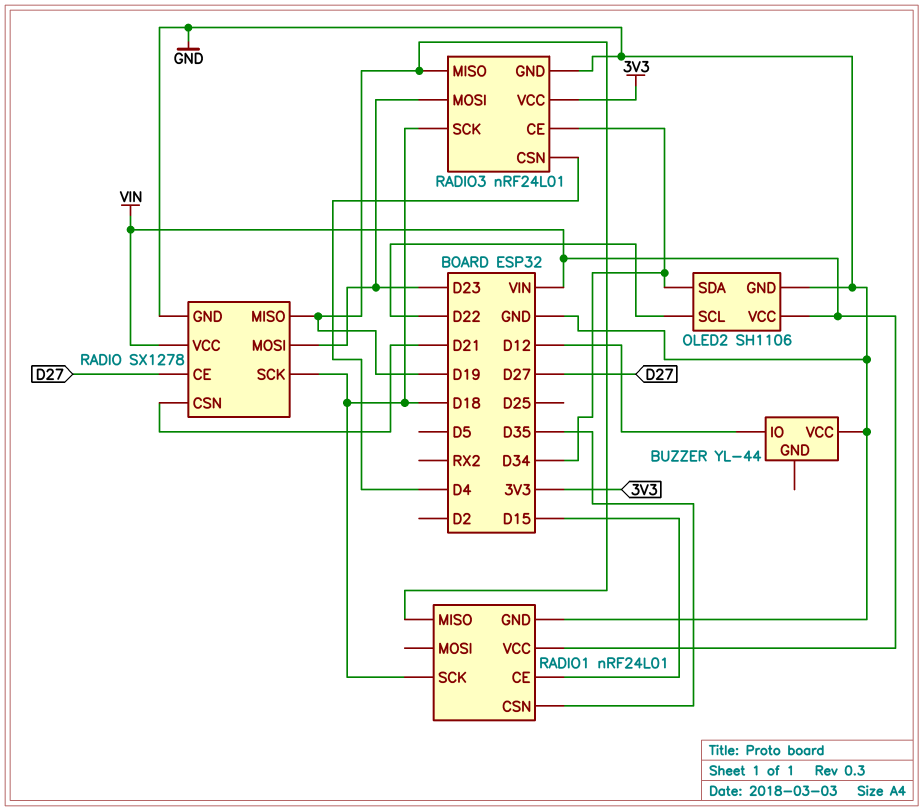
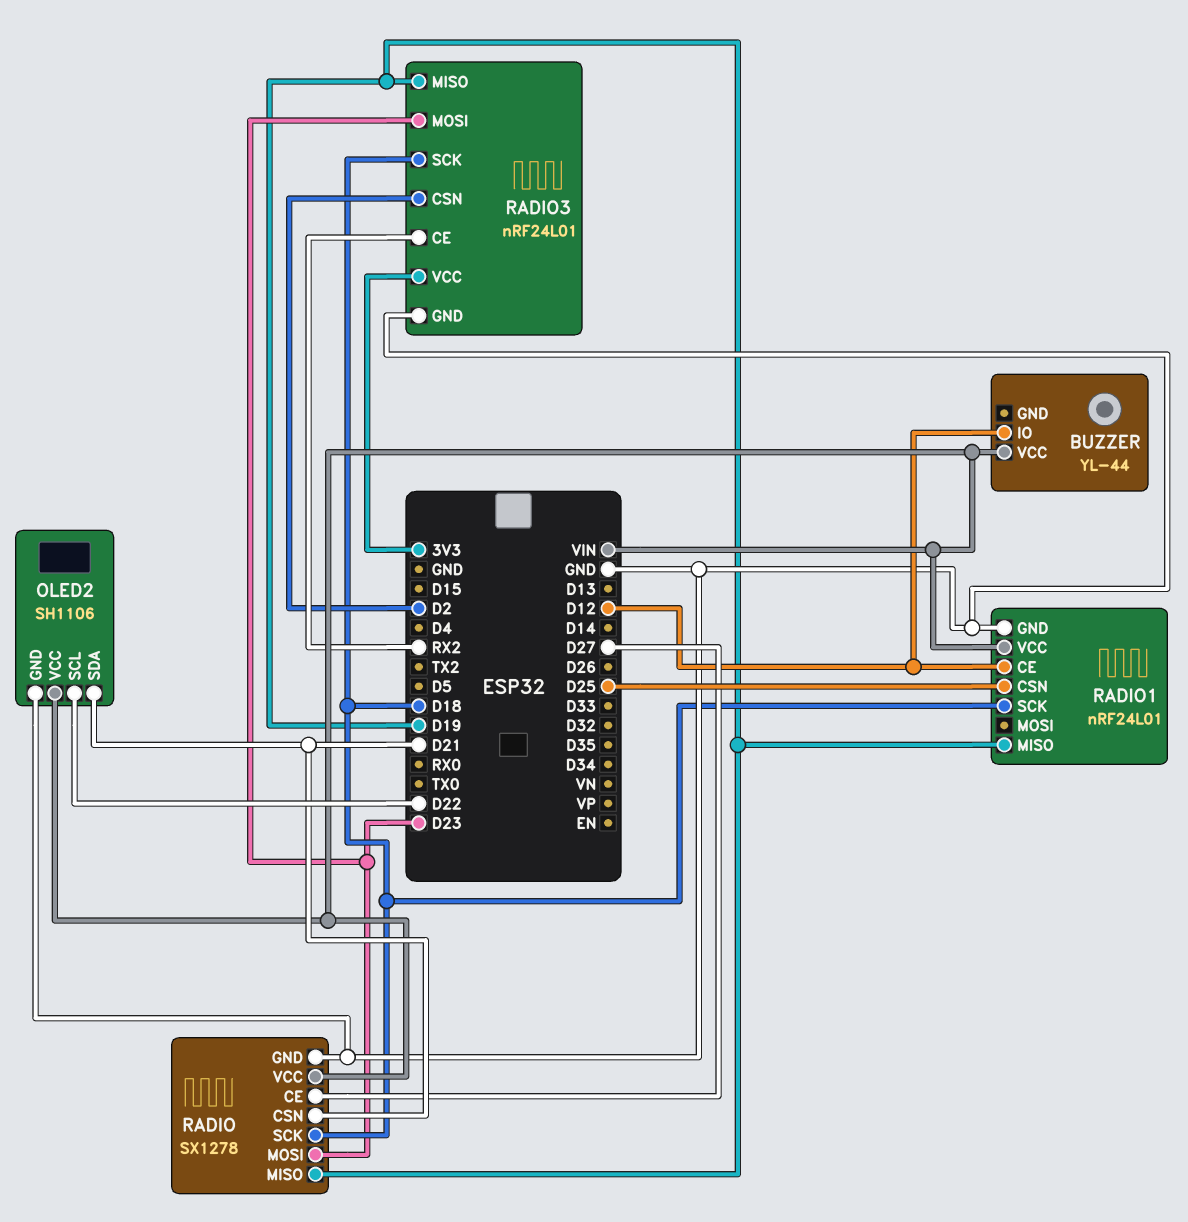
BUZZER pin VCC: GND -> VIN
OLED2 pin SDA: D34 -> D21
RADIO1 pin CE: D15 -> D12
RADIO1 pin CSN: D35 -> D25
RADIO3 pin CE: D34 -> RX2
RADIO3 pin CSN: D4 -> D2

